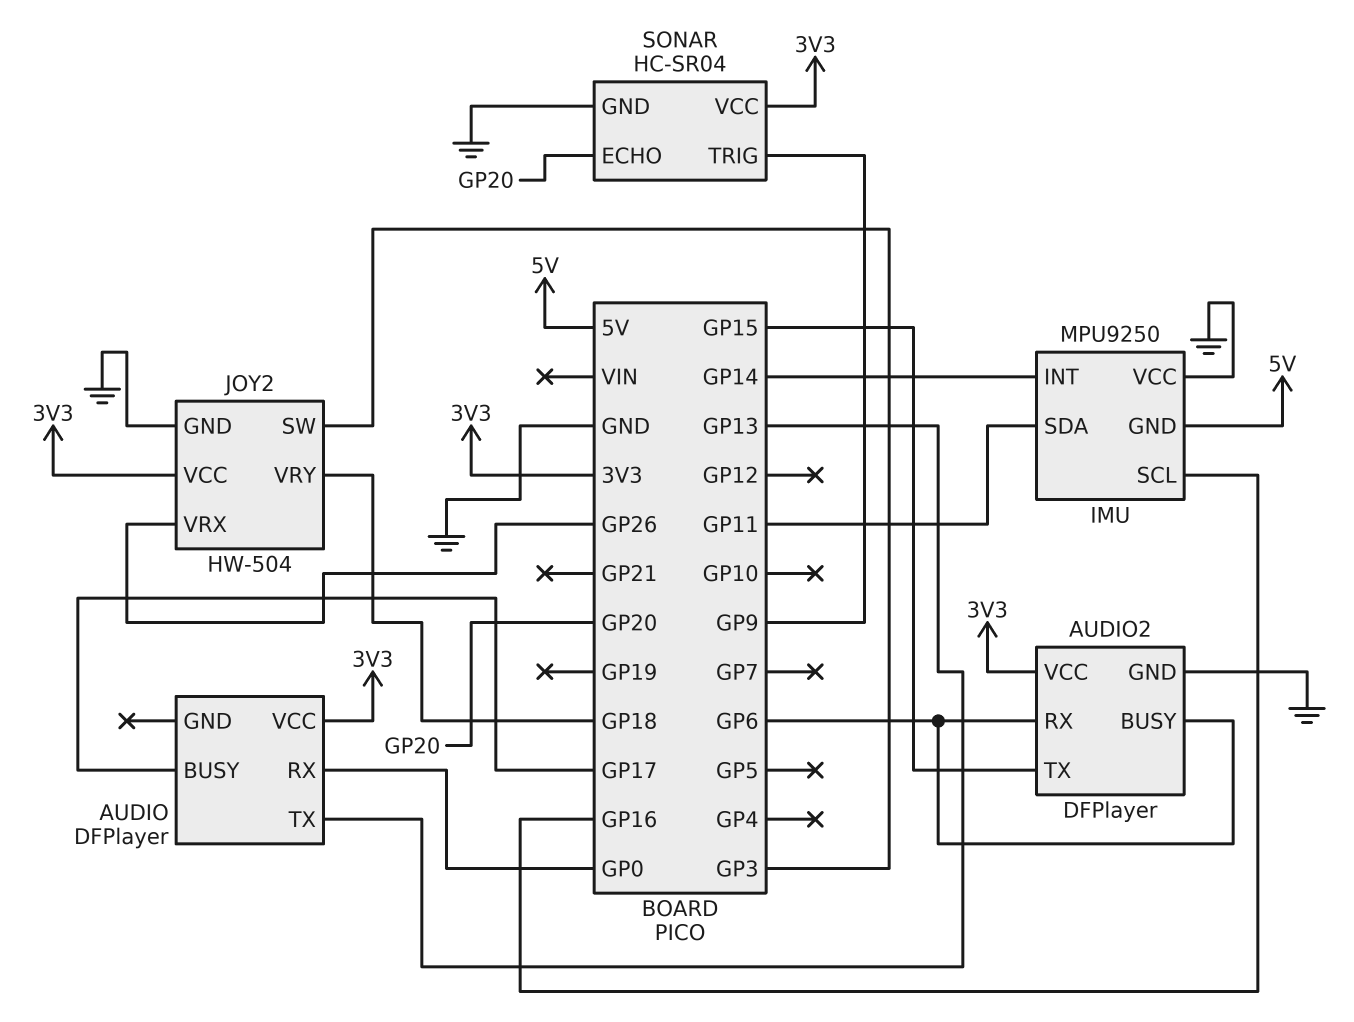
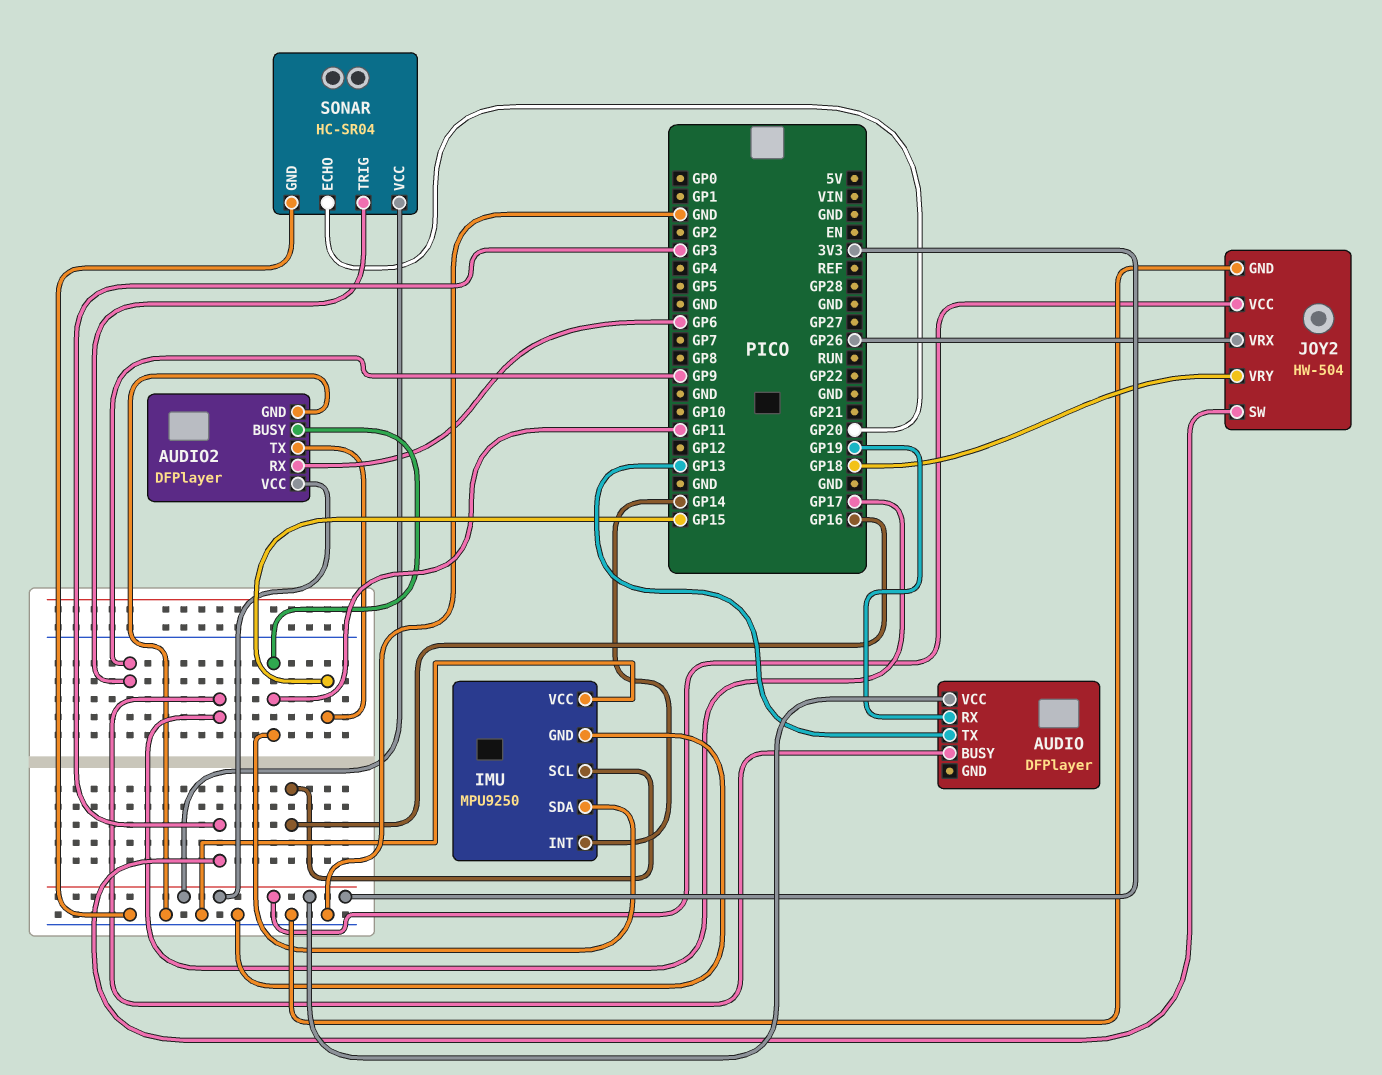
AUDIO pin RX: GP0 -> GP19
AUDIO2 pin BUSY: GP6 -> GP11
IMU pin GND: 5V -> GND

